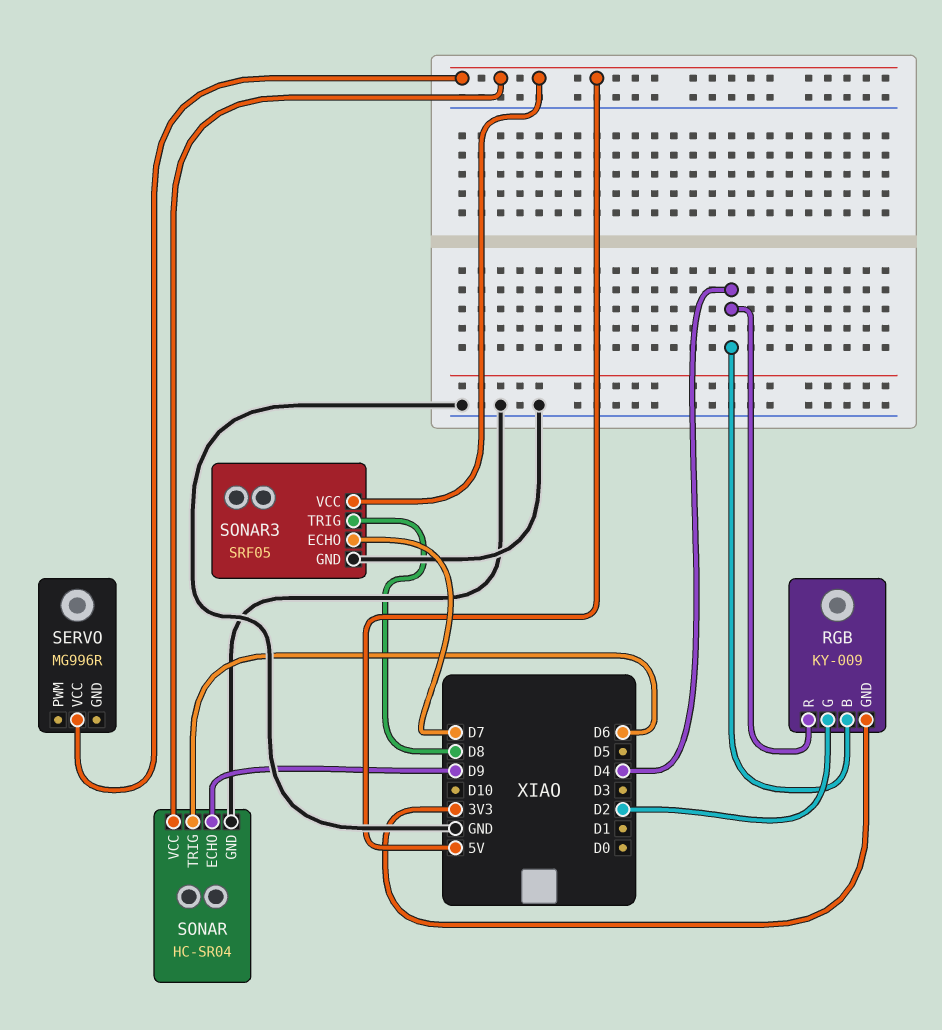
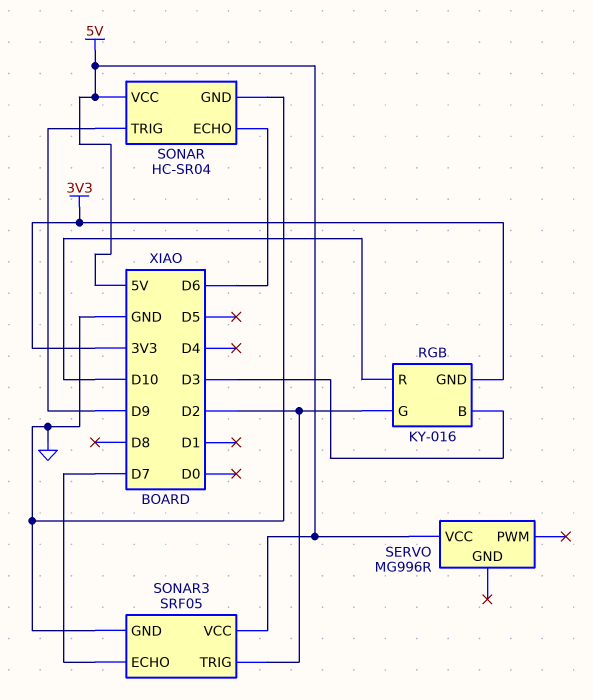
RGB: KY-009 -> KY-016
RGB pin B: D4 -> D3
RGB pin R: D4 -> D10
SONAR pin ECHO: D9 -> D6
SONAR pin TRIG: D6 -> D9
SONAR3 pin TRIG: D8 -> D2

